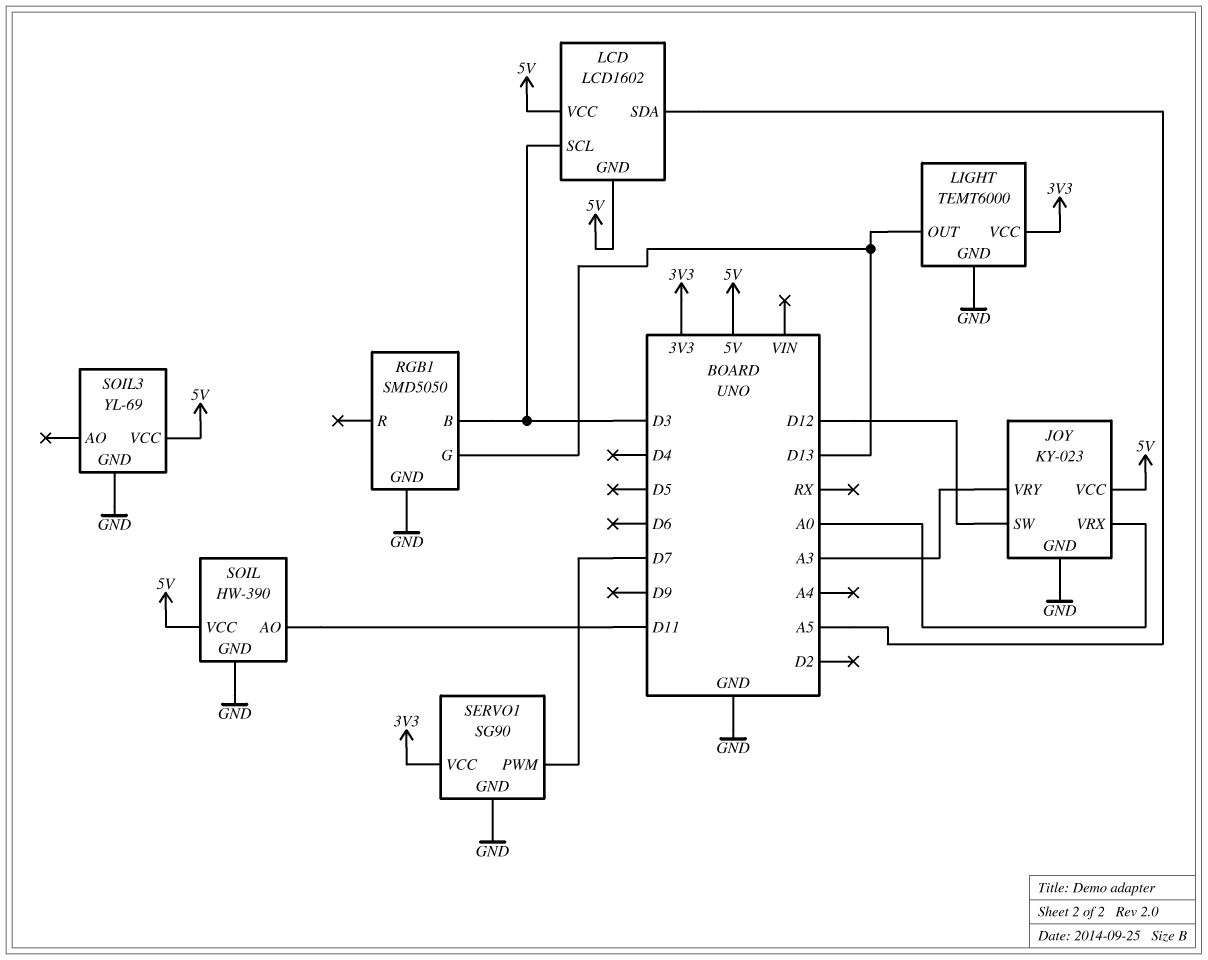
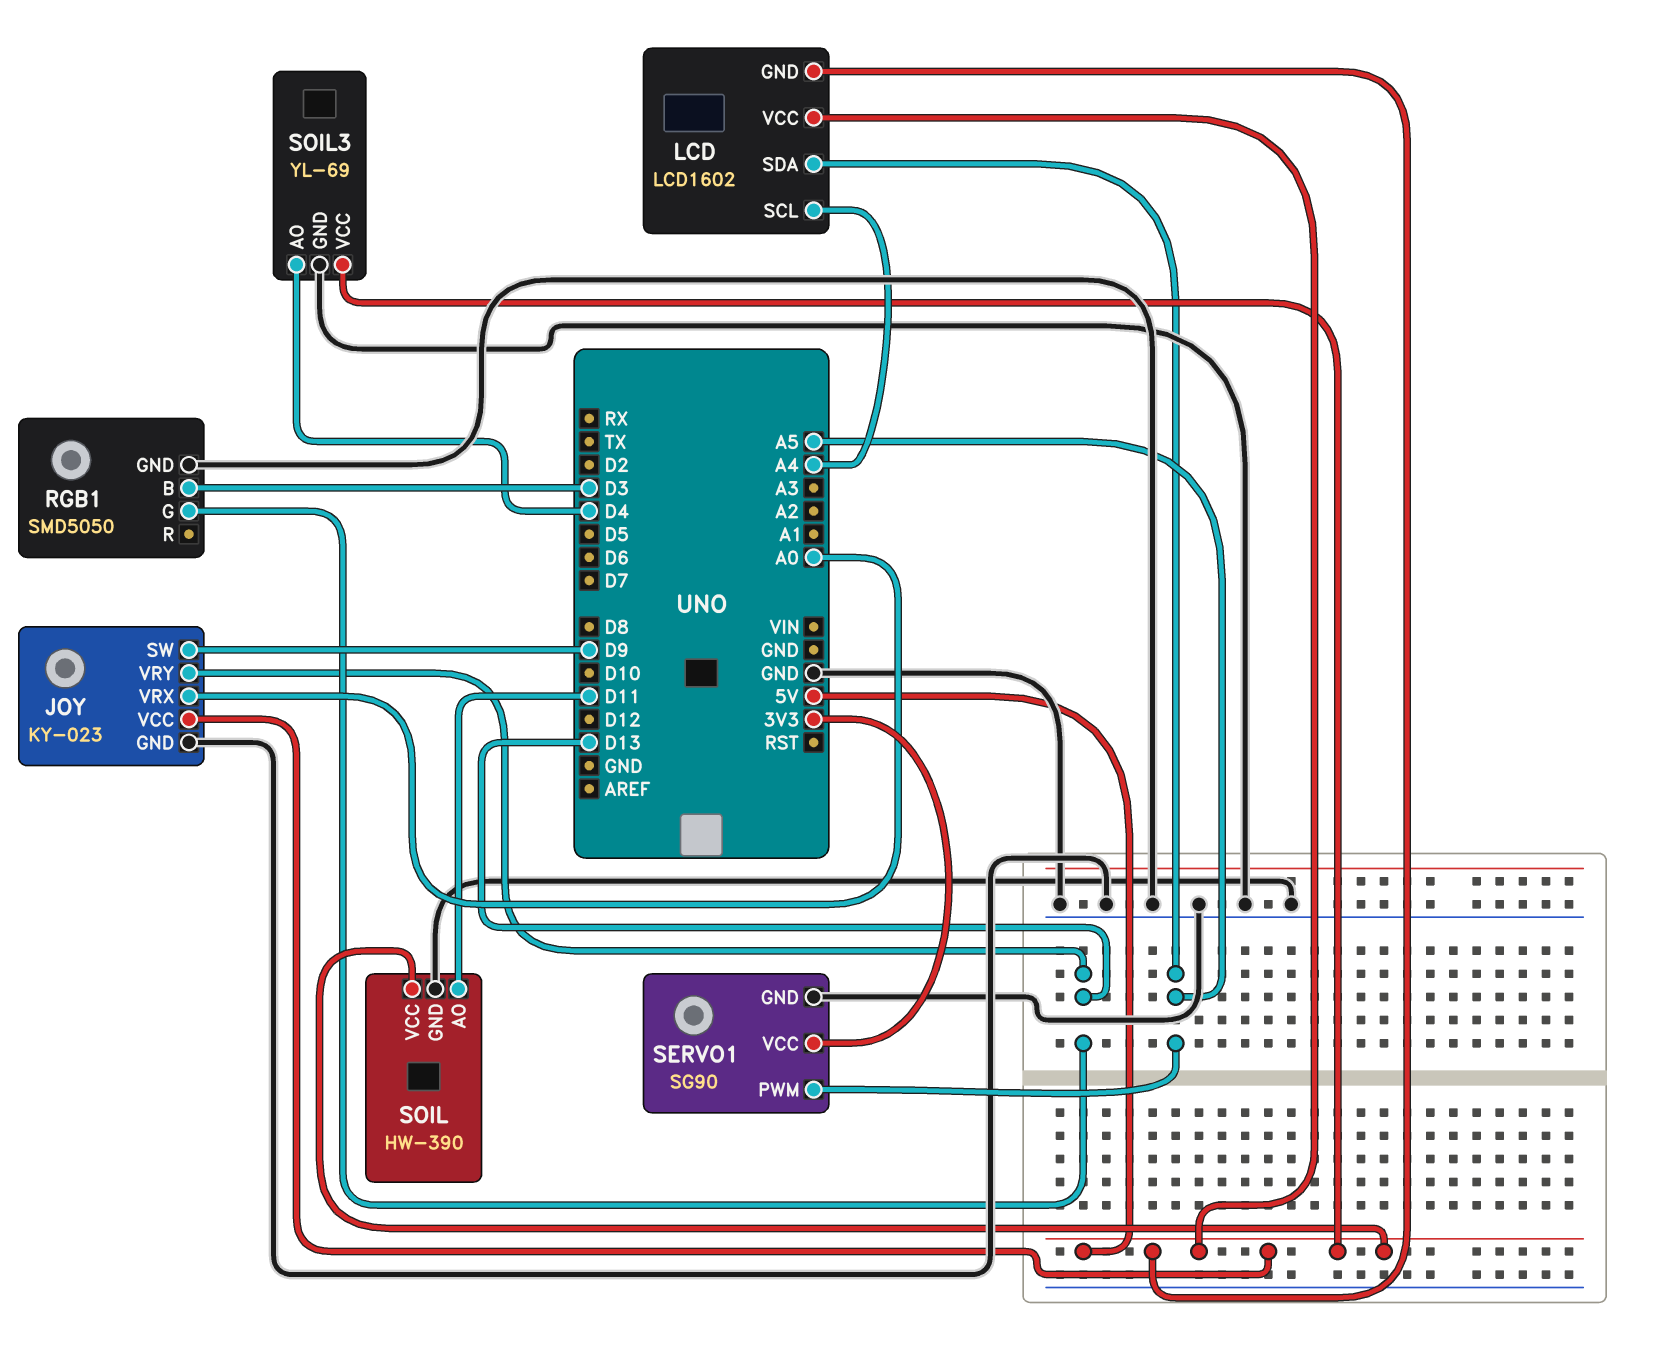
JOY pin SW: D12 -> D9
JOY pin VRY: A3 -> D13
LCD pin SCL: D3 -> A4
LIGHT: TEMT6000 -> none
LIGHT pin GND: GND -> none
LIGHT pin OUT: D13 -> none
LIGHT pin VCC: 3V3 -> none
SERVO1 pin PWM: D7 -> A5
SOIL3 pin AO: none -> D4

